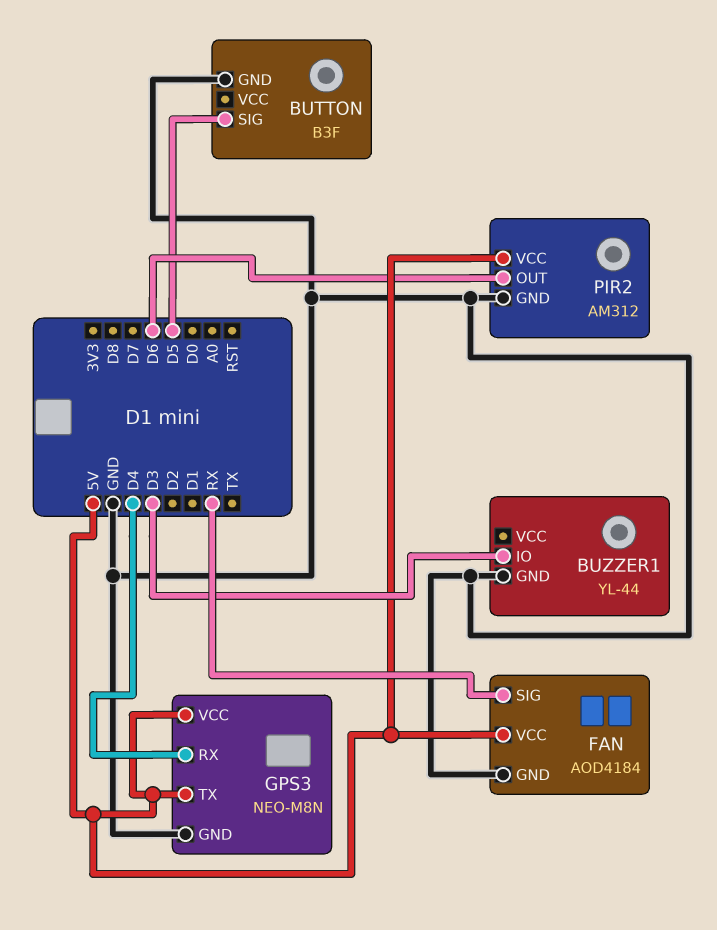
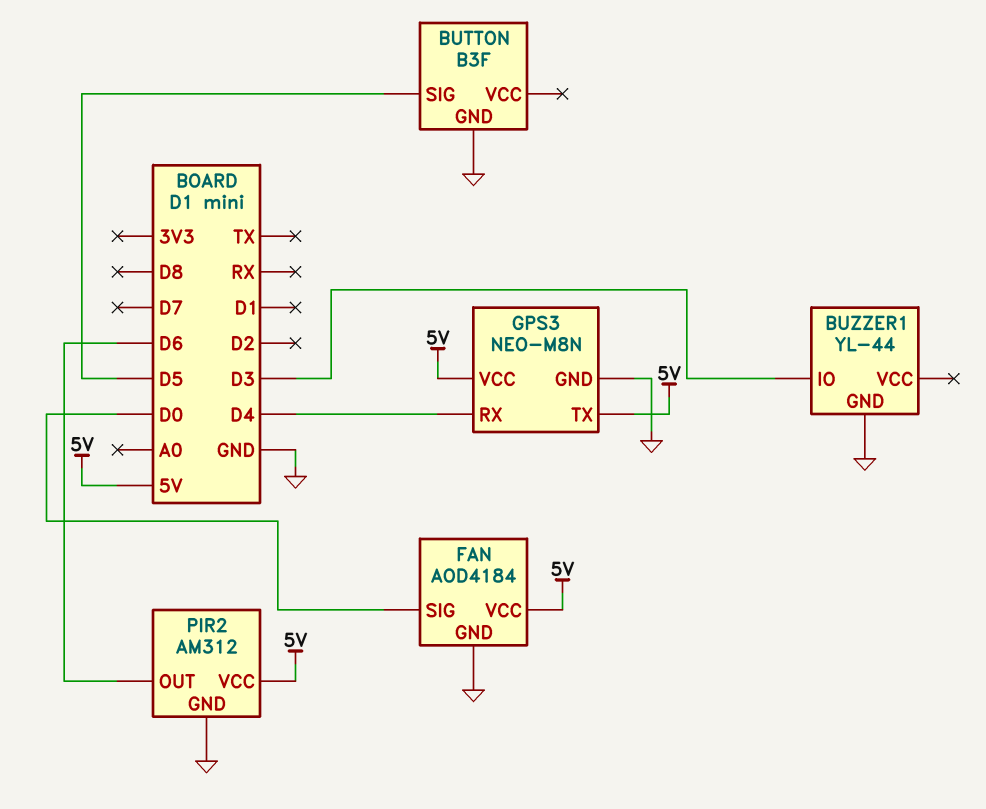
FAN pin SIG: RX -> D0

